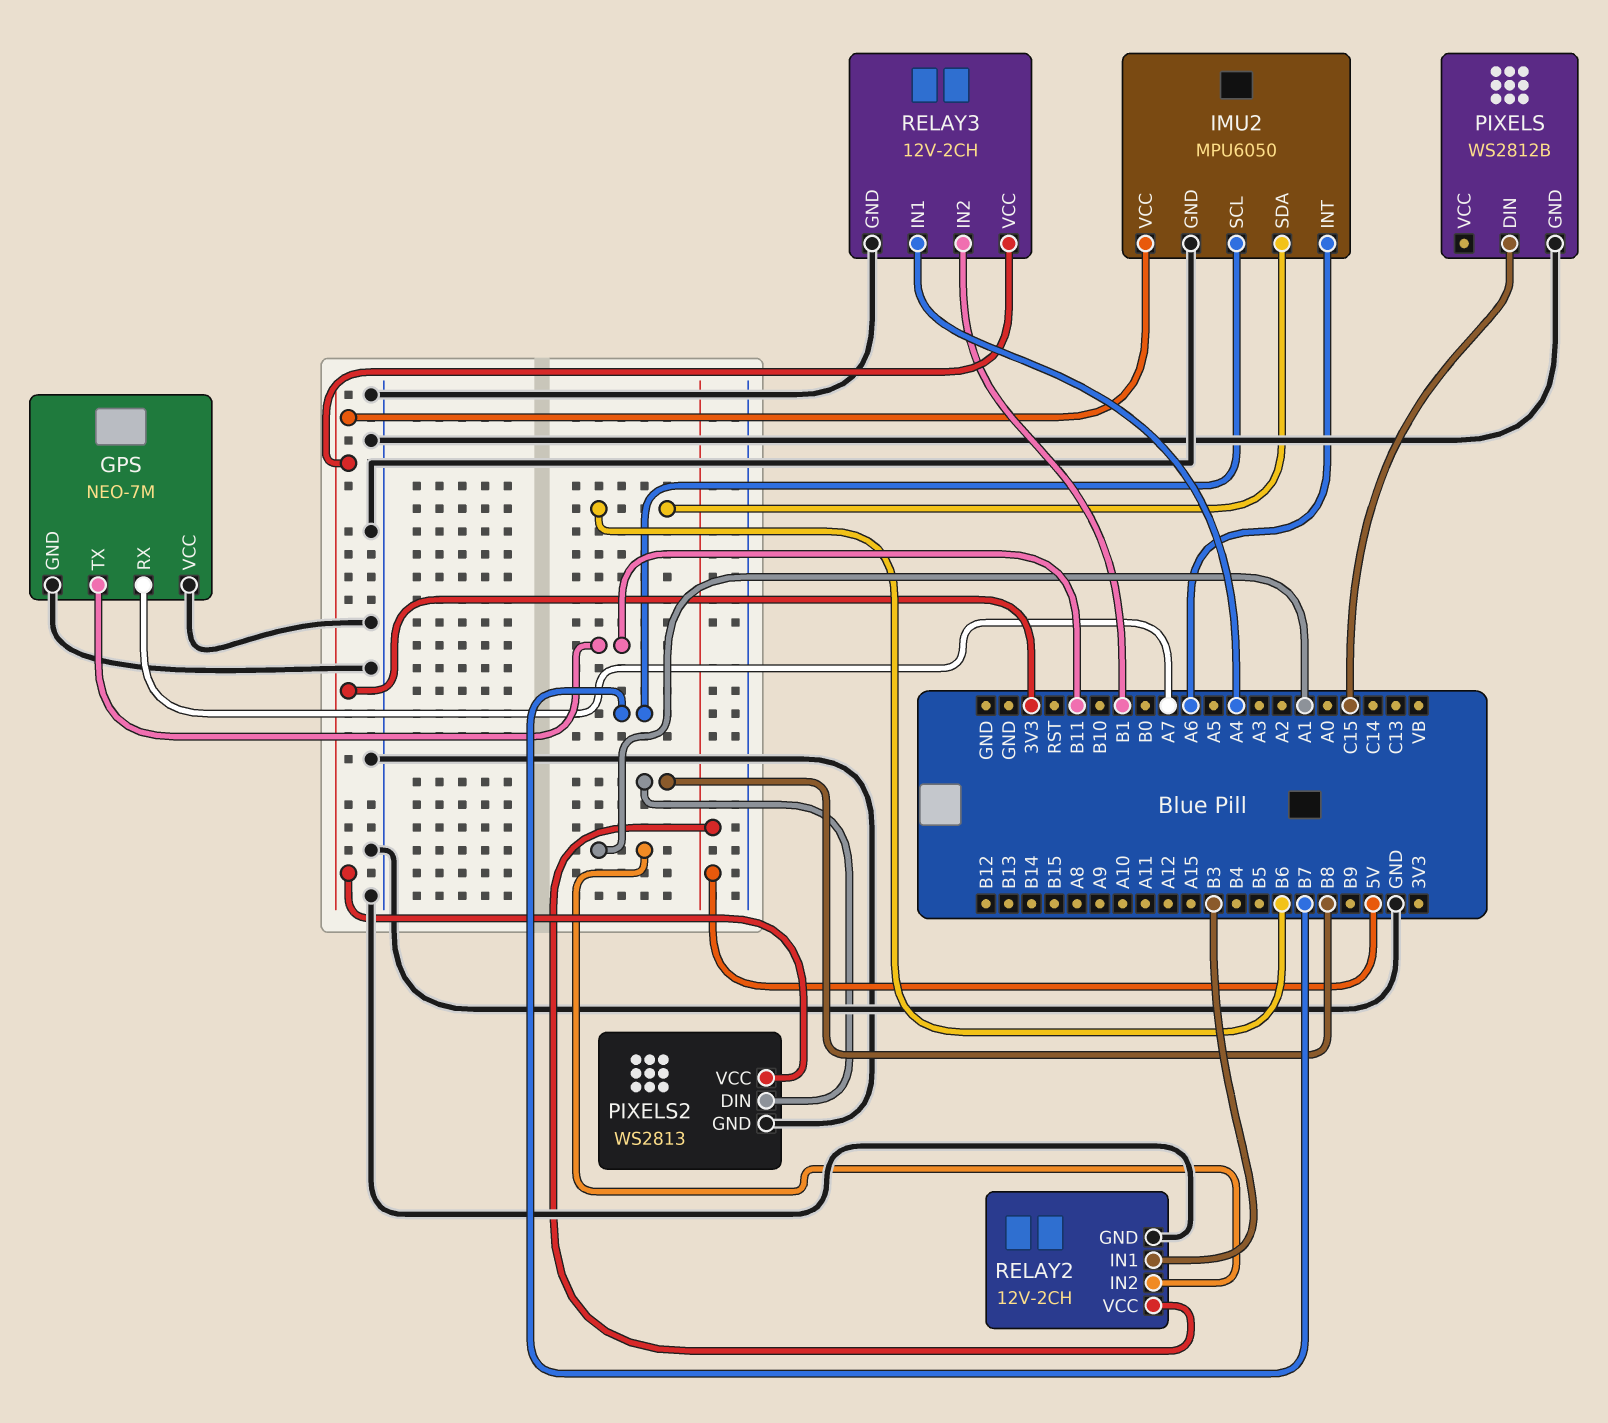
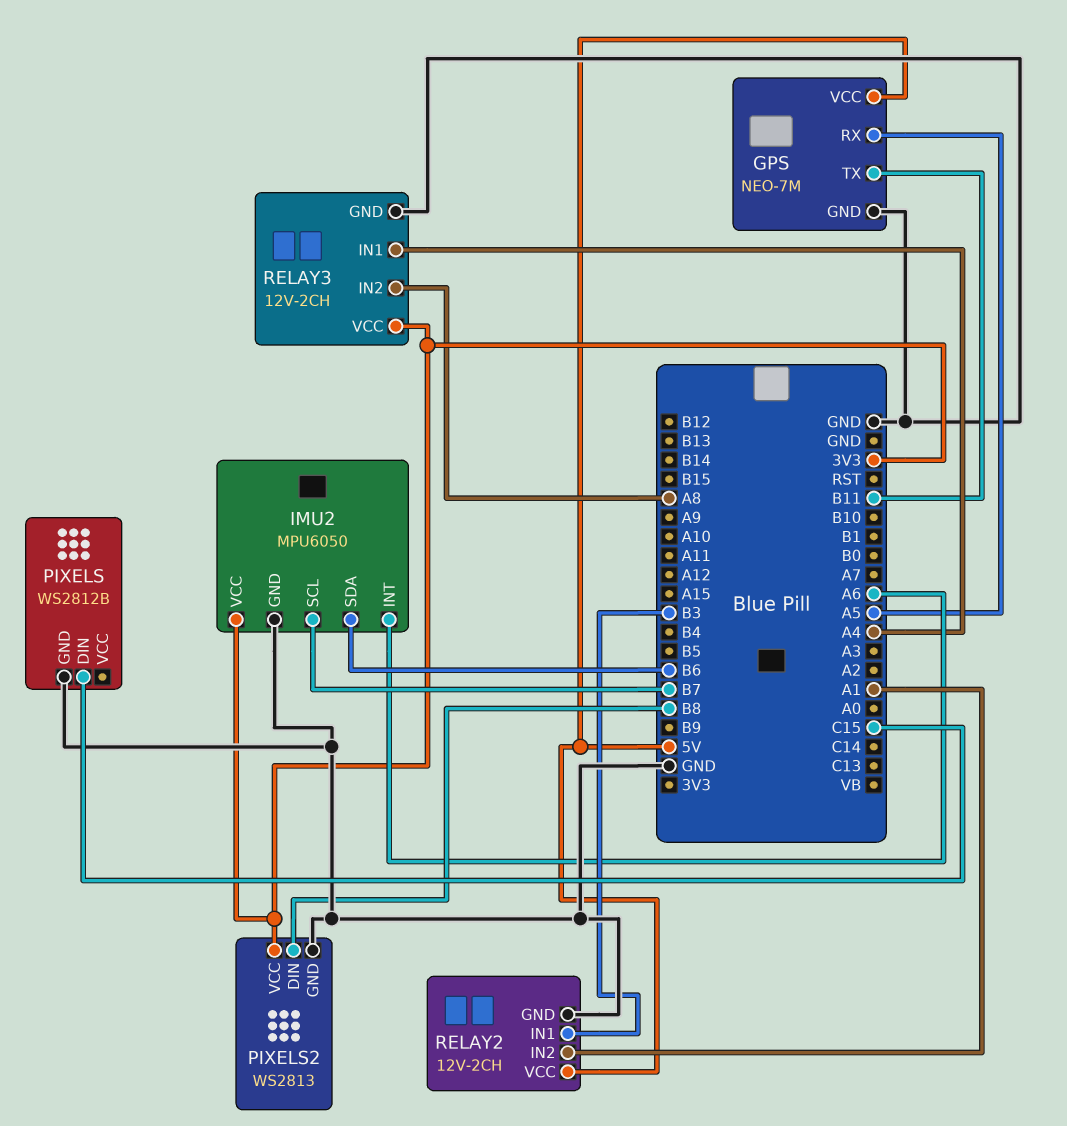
GPS pin RX: A7 -> A5
GPS pin VCC: GND -> 5V
RELAY3 pin IN2: B1 -> A8

